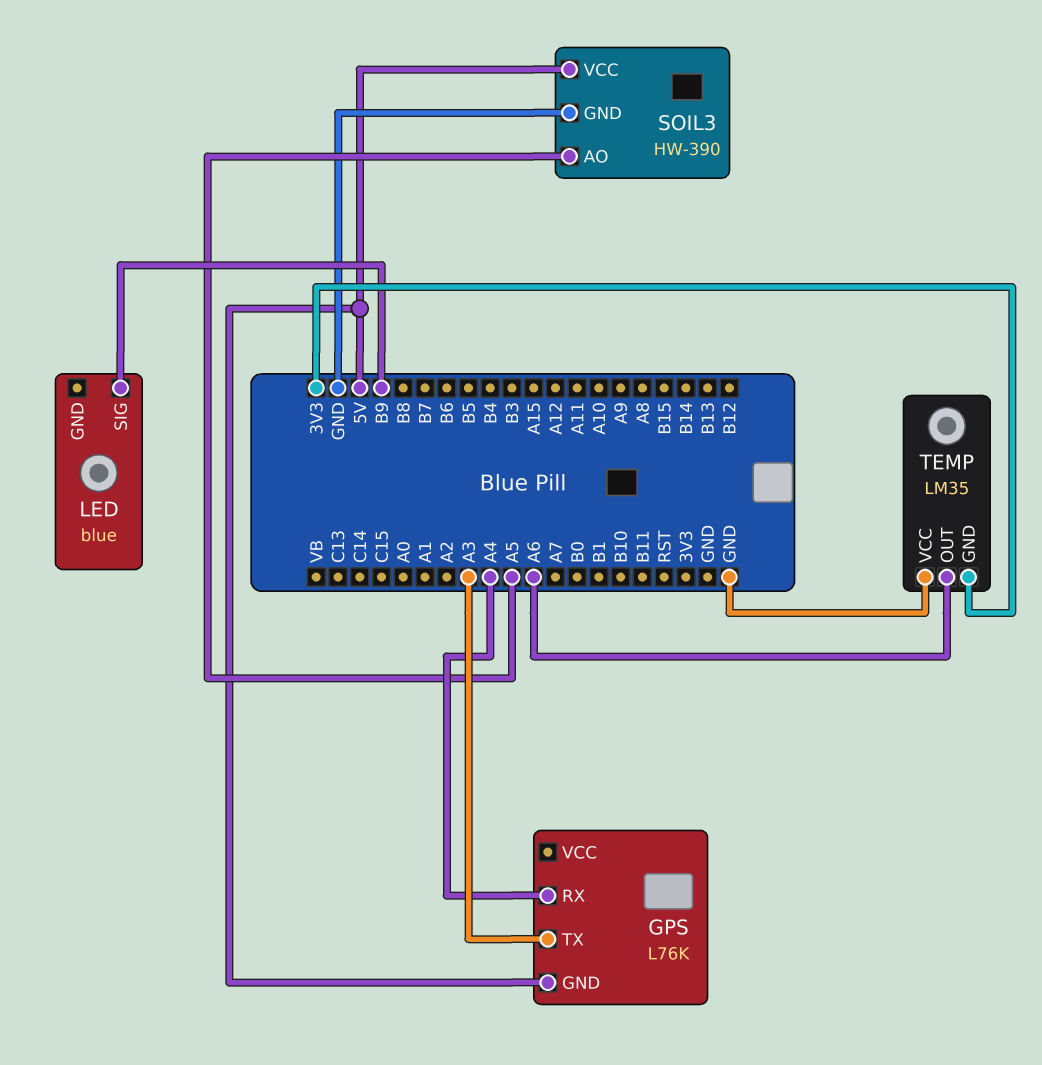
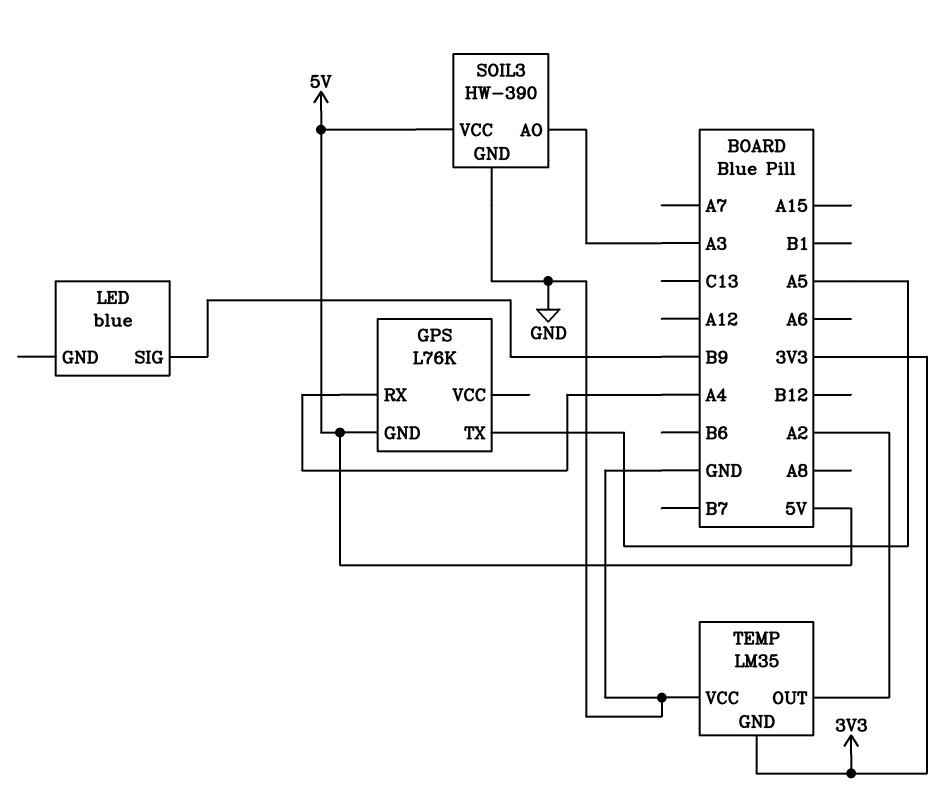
GPS pin TX: A3 -> A5
SOIL3 pin AO: A5 -> A3
TEMP pin OUT: A6 -> A2

